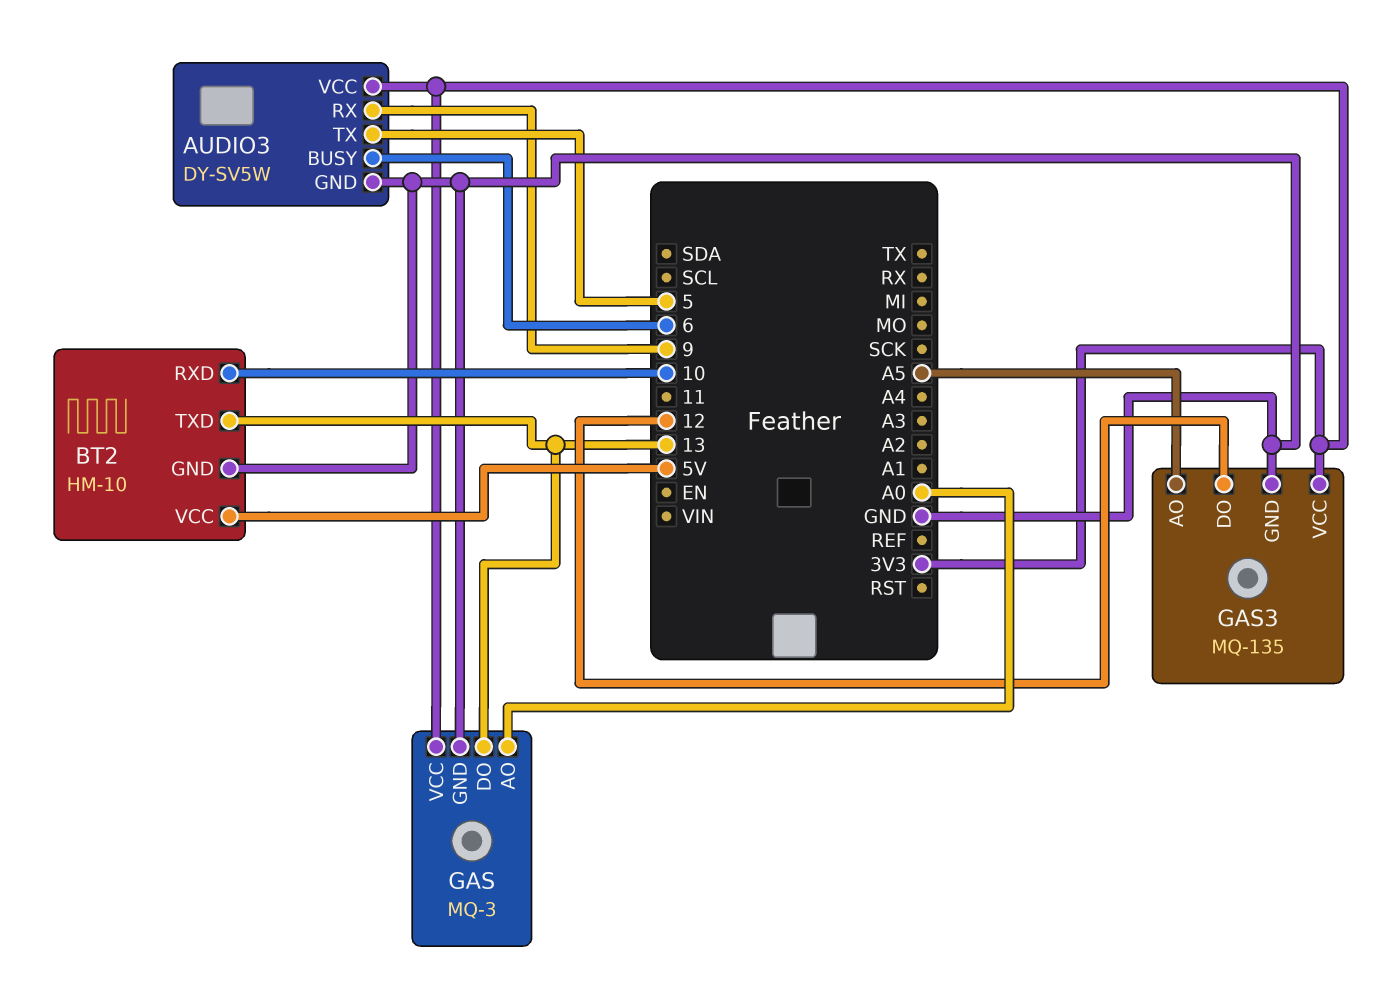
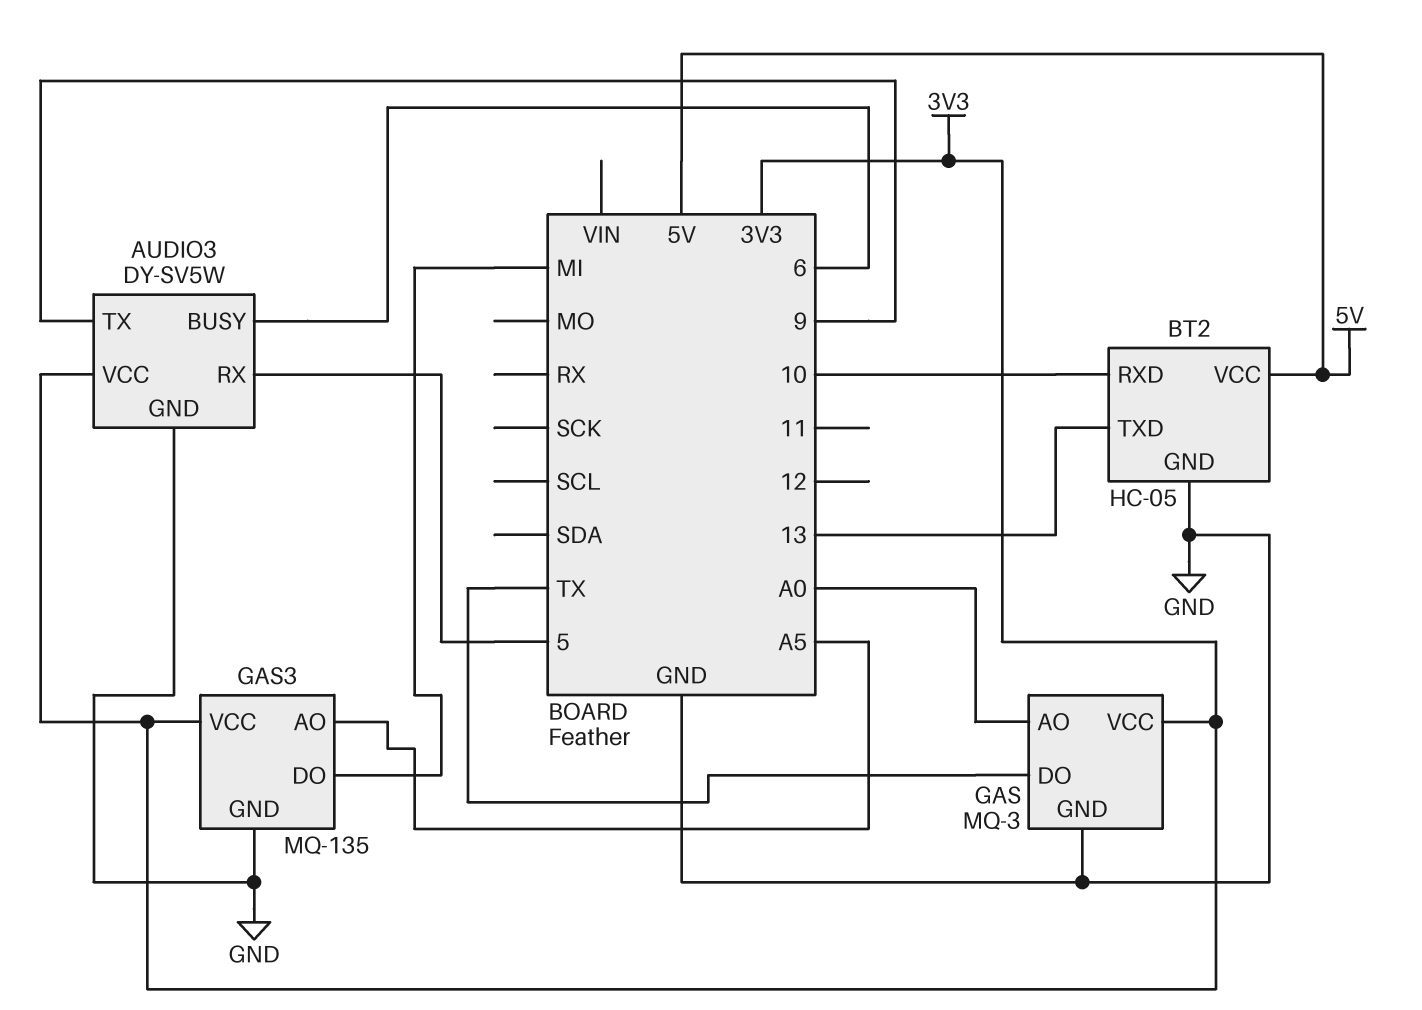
AUDIO3 pin RX: 9 -> 5
AUDIO3 pin TX: 5 -> 9
BT2: HM-10 -> HC-05
GAS pin DO: 13 -> TX
GAS3 pin DO: 12 -> MI

